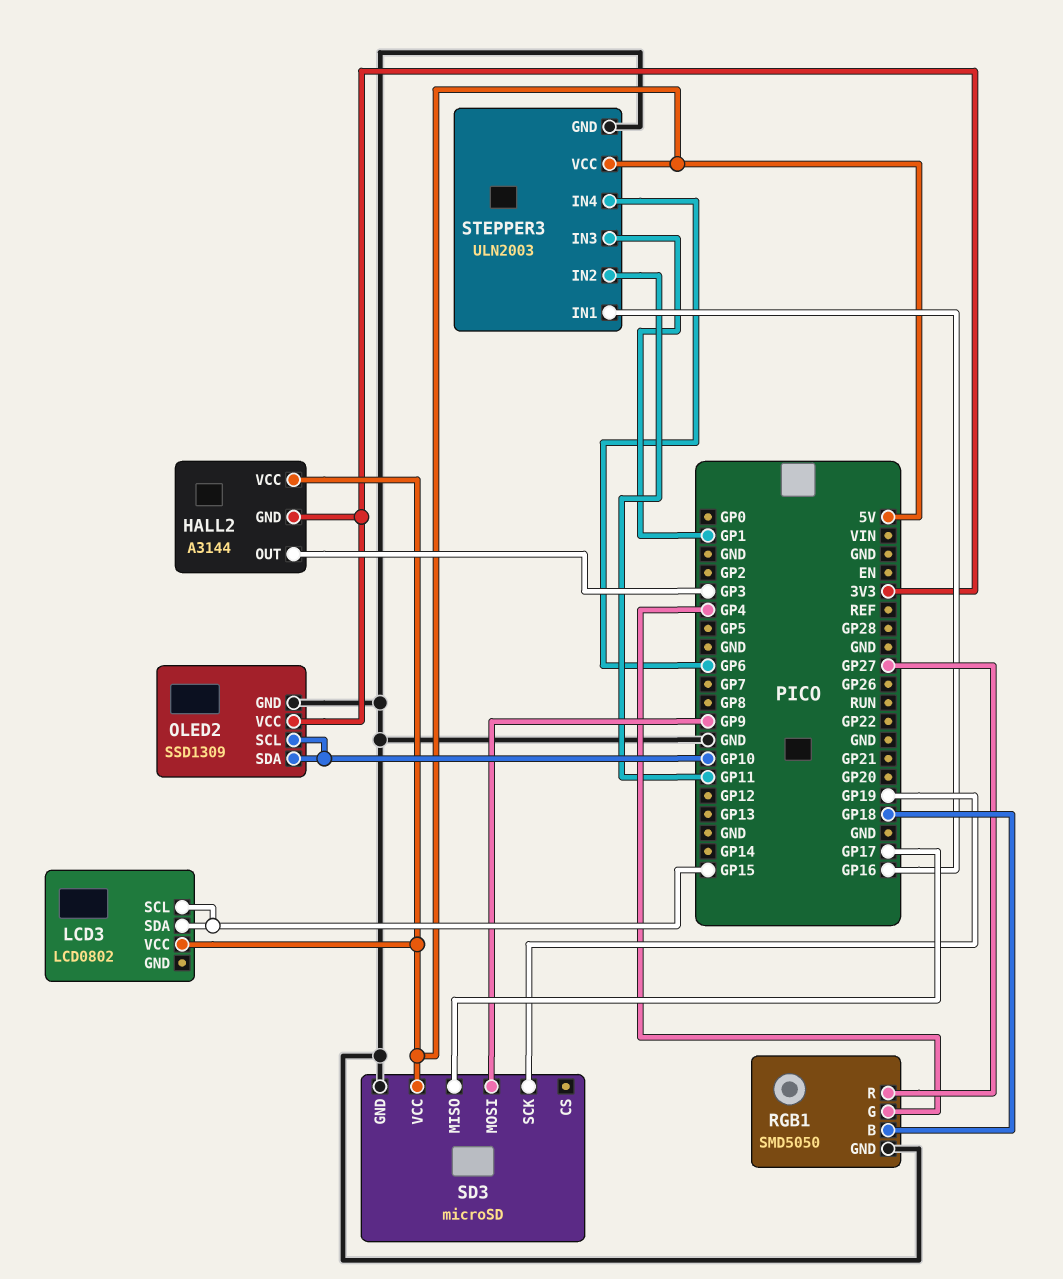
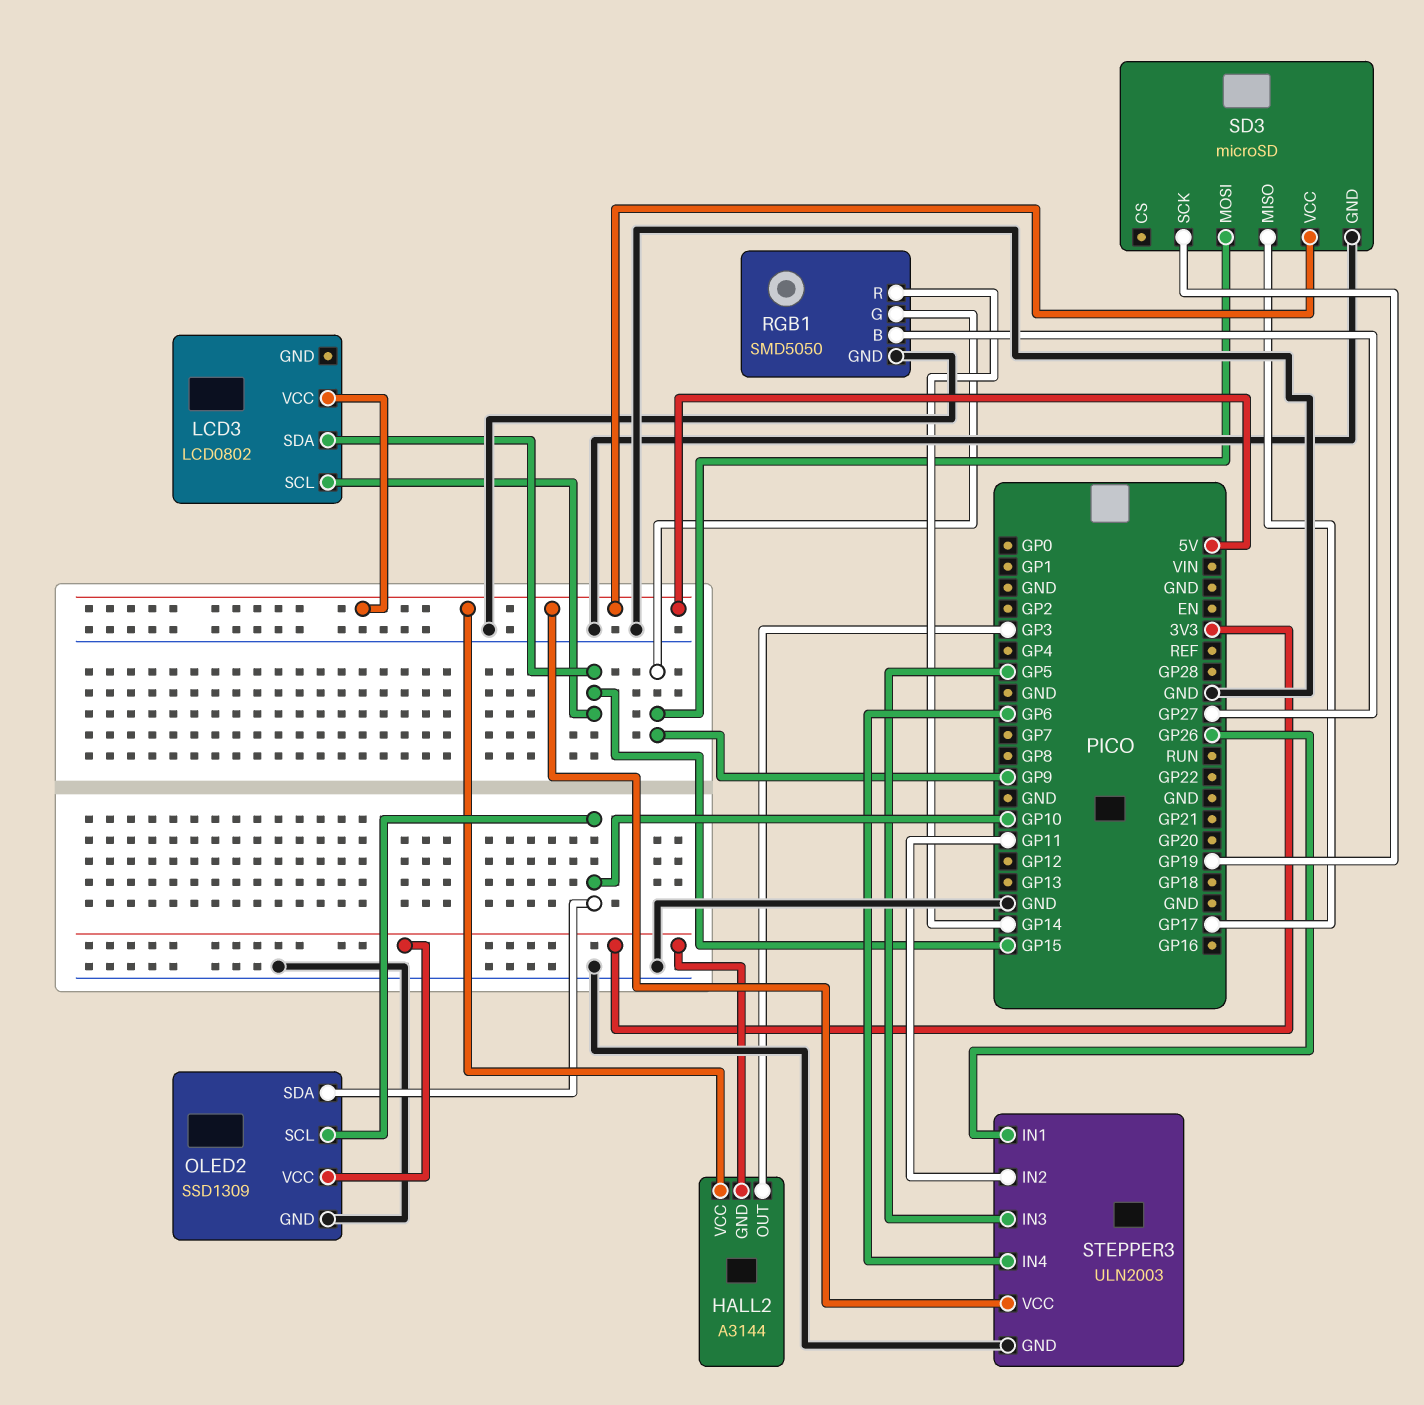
RGB1 pin B: GP18 -> GP27
RGB1 pin G: GP4 -> GP9
RGB1 pin R: GP27 -> GP14
STEPPER3 pin IN1: GP16 -> GP26
STEPPER3 pin IN3: GP1 -> GP5

